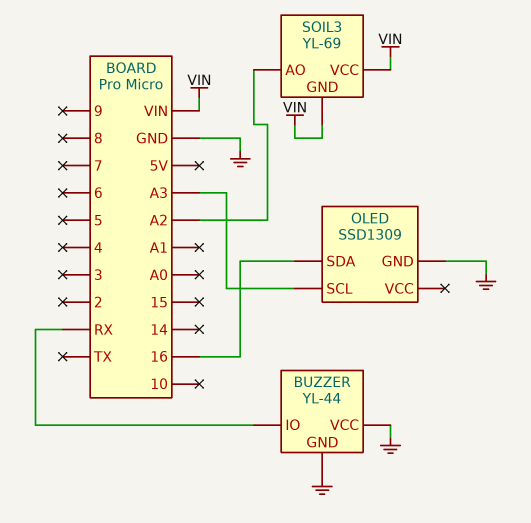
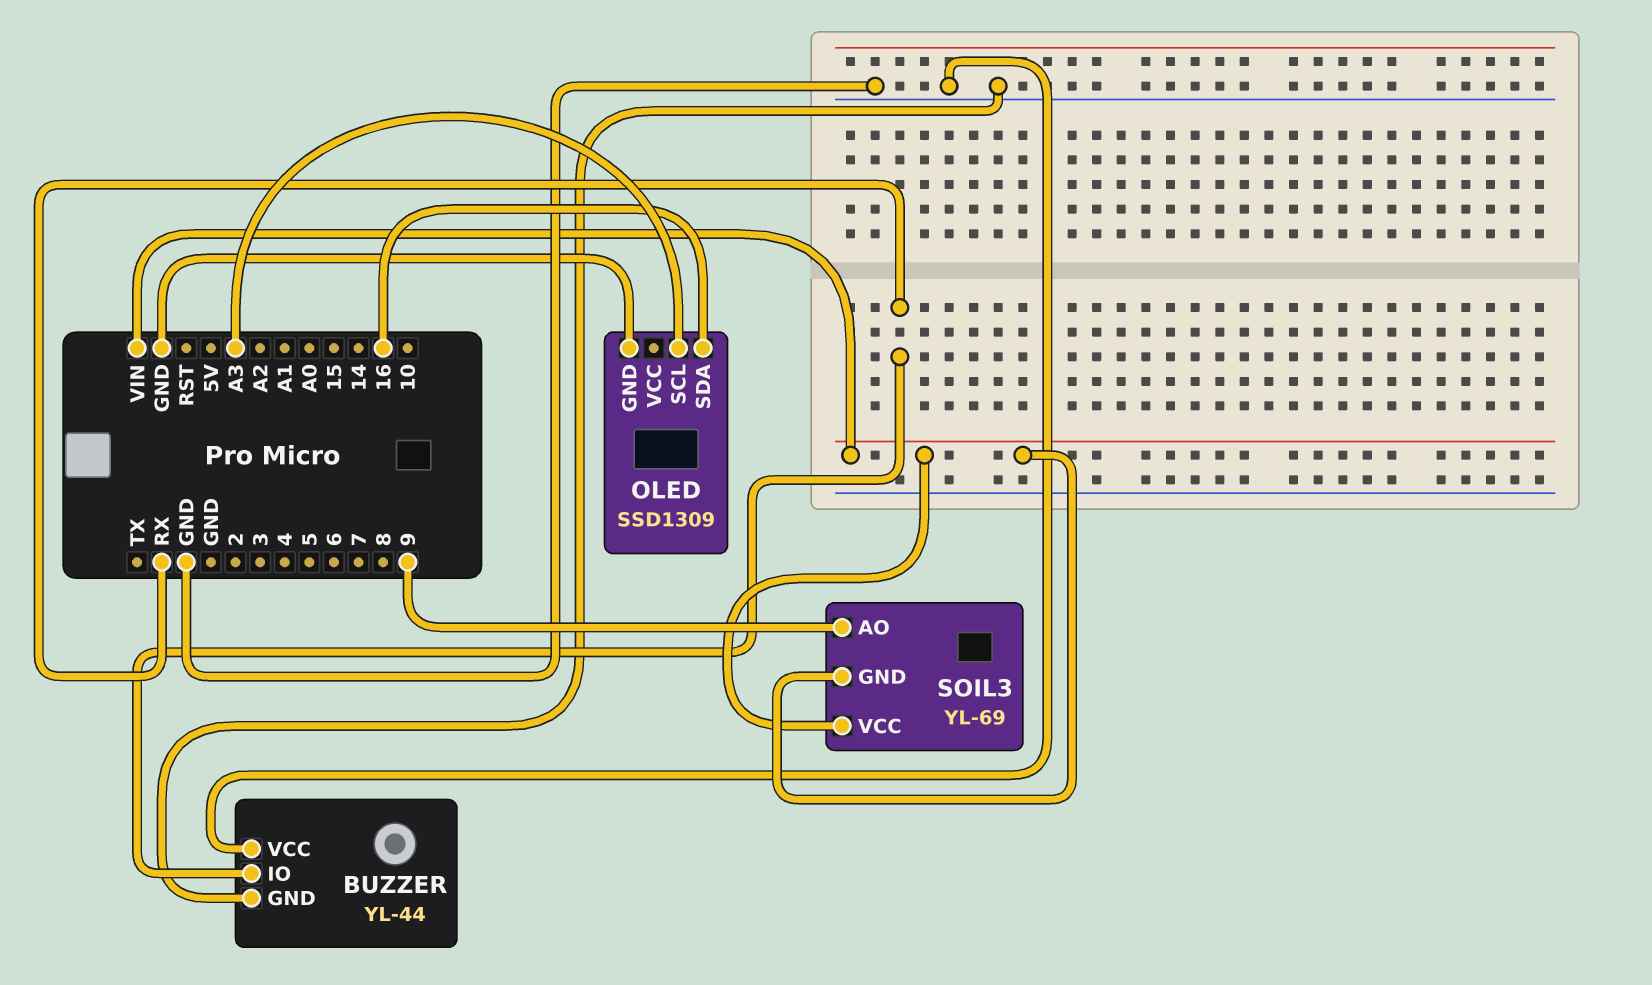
SOIL3 pin AO: A2 -> 9

